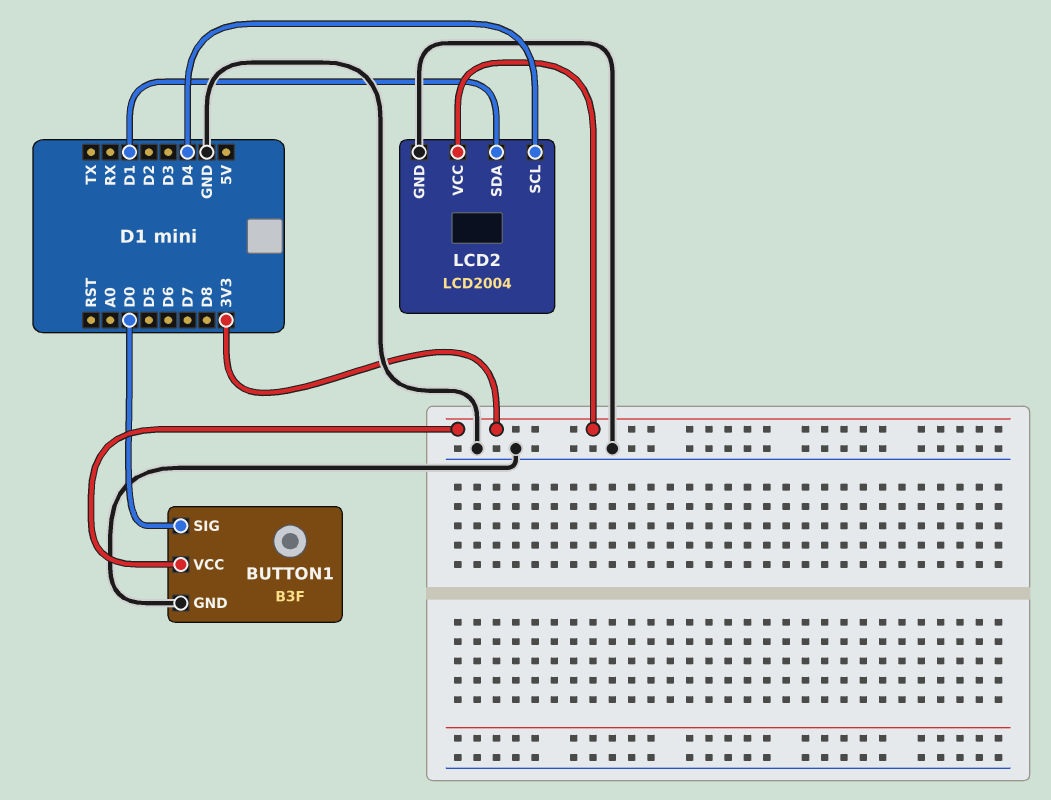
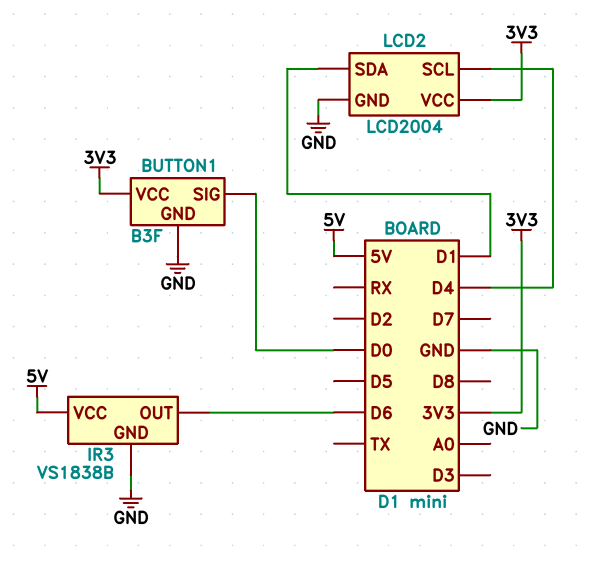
IR3: none -> VS1838B
IR3 pin GND: none -> GND
IR3 pin OUT: none -> D6
IR3 pin VCC: none -> 5V

